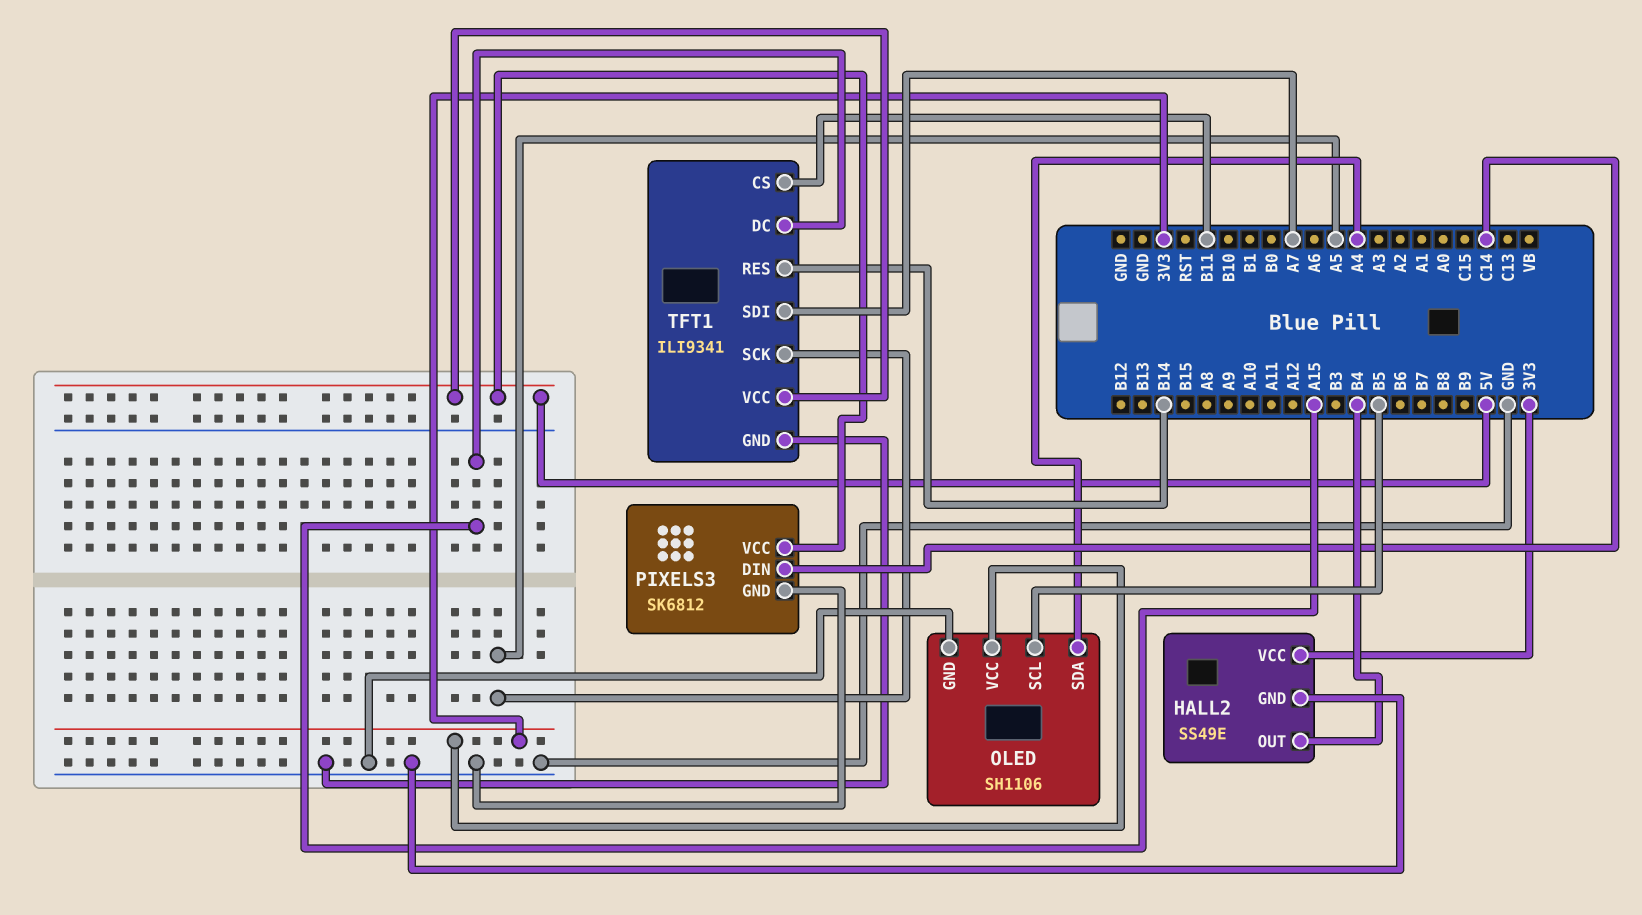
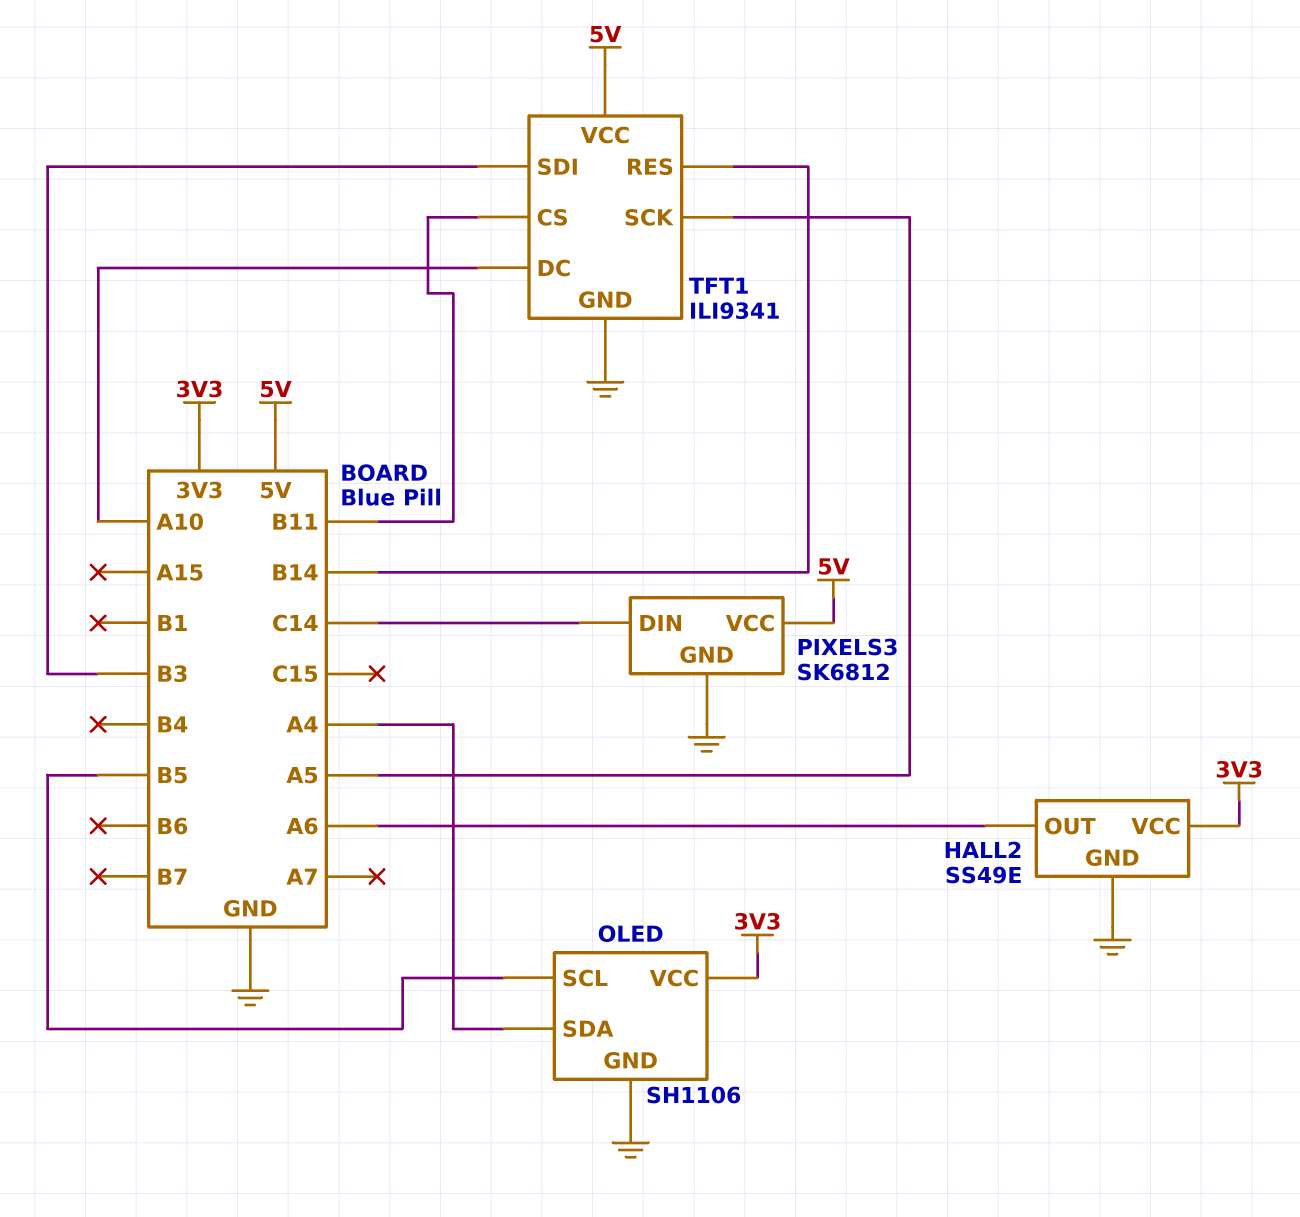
HALL2 pin OUT: B4 -> A6
TFT1 pin DC: A15 -> A10
TFT1 pin SDI: A7 -> B3

